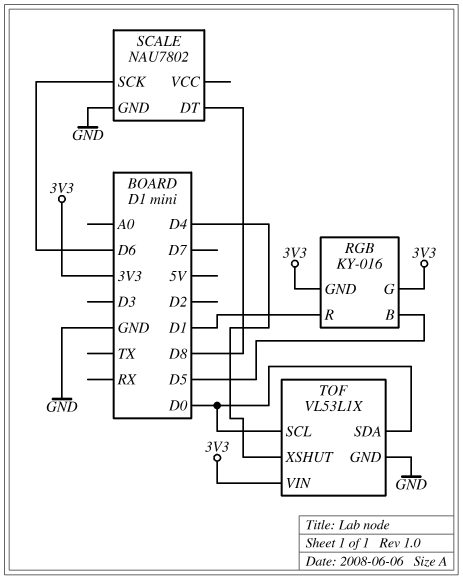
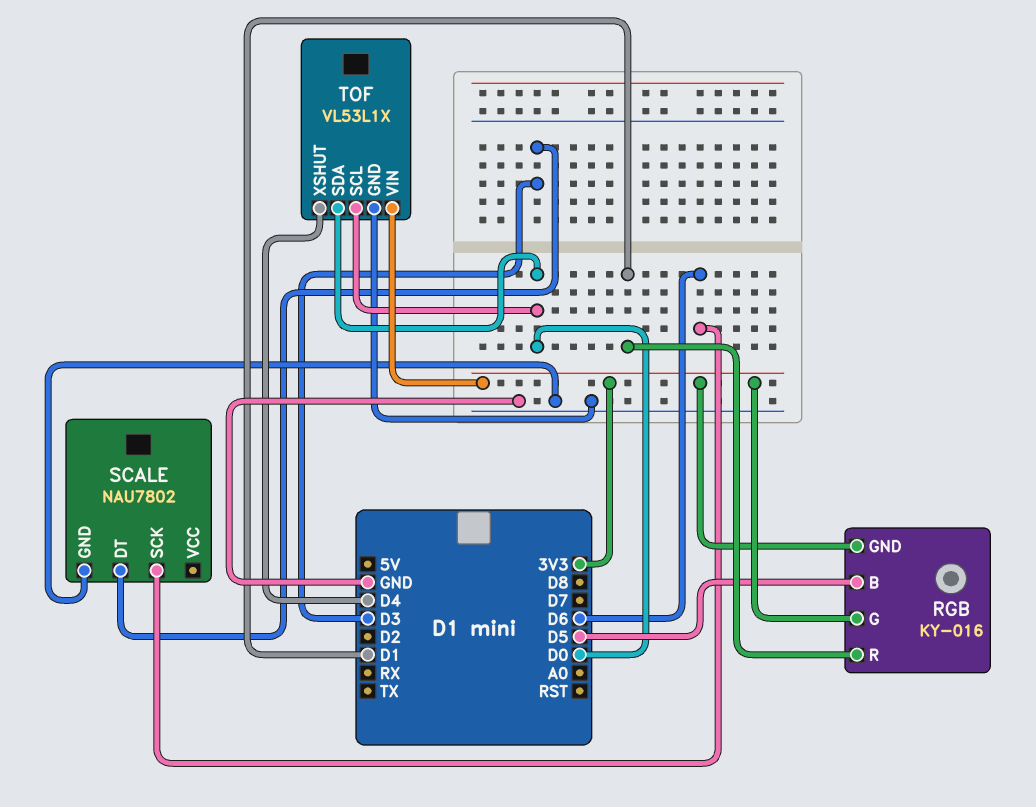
SCALE pin DT: D8 -> D3

